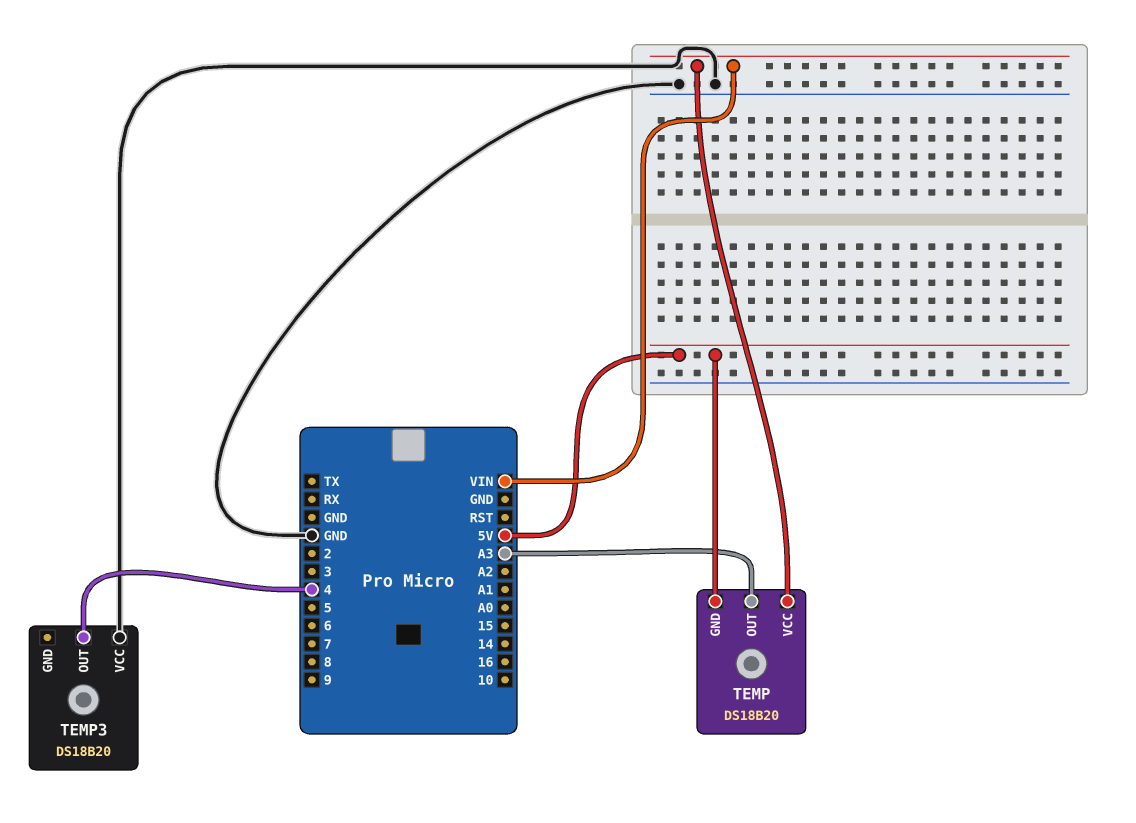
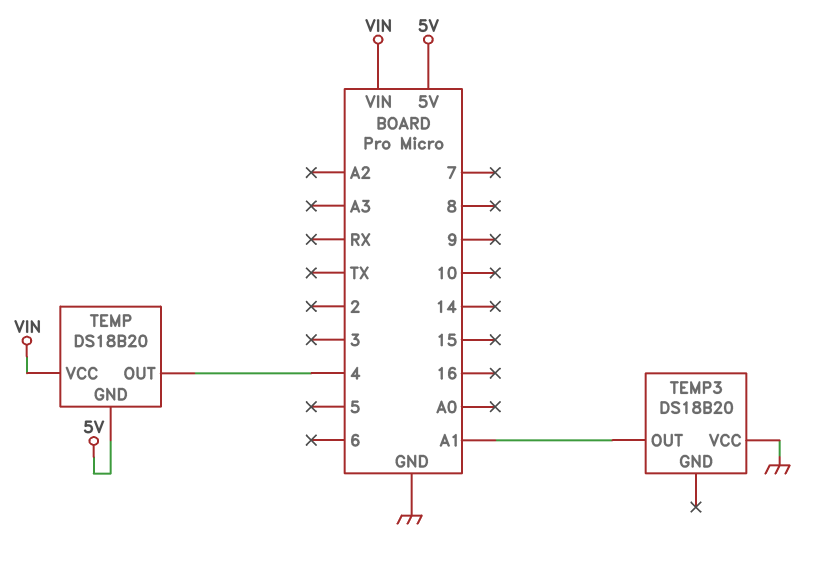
TEMP pin OUT: A3 -> 4
TEMP3 pin OUT: 4 -> A1

